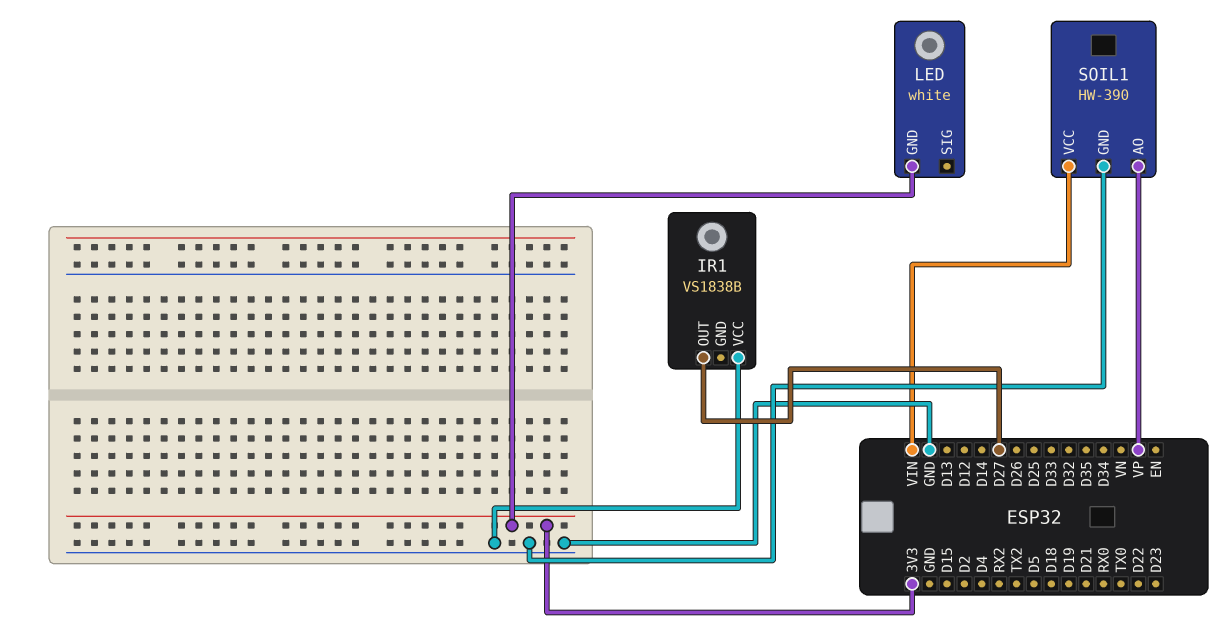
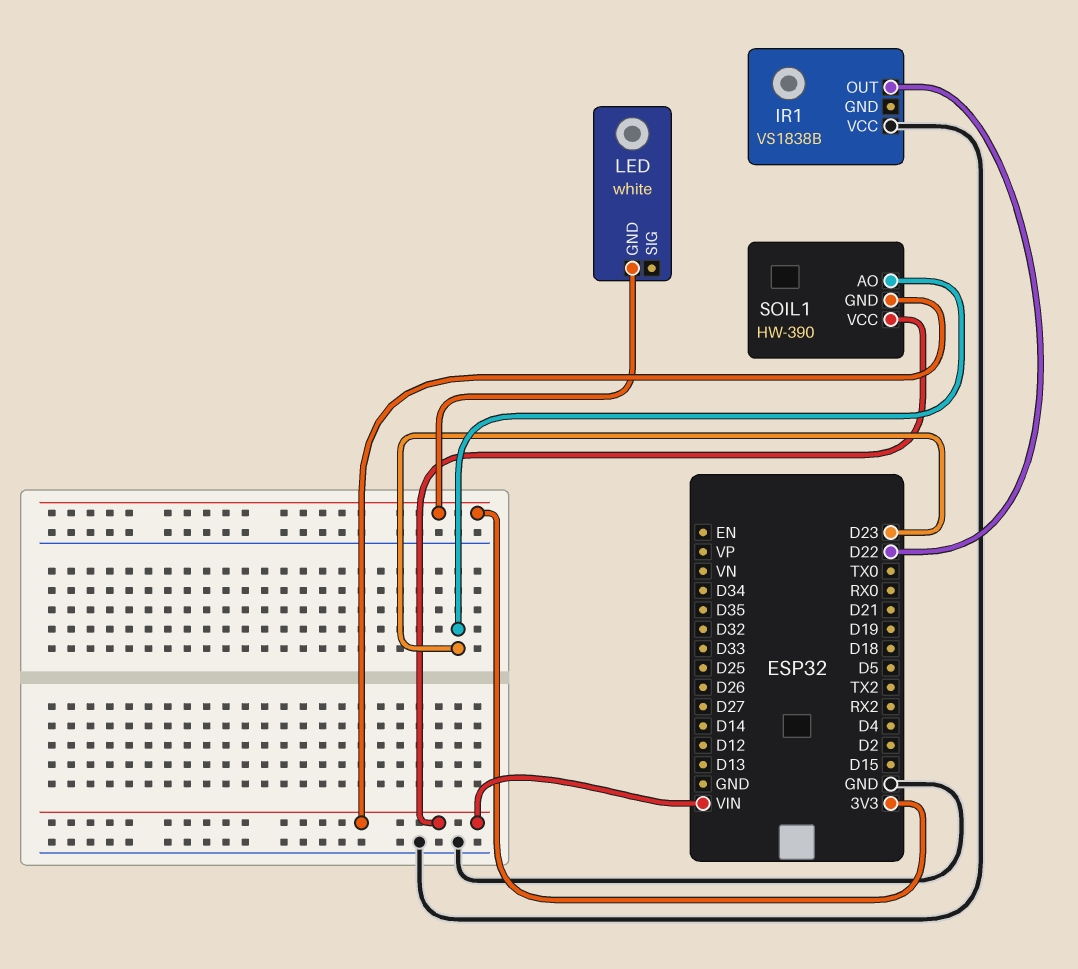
IR1 pin OUT: D27 -> D22
SOIL1 pin AO: VP -> D23
SOIL1 pin GND: GND -> VIN

